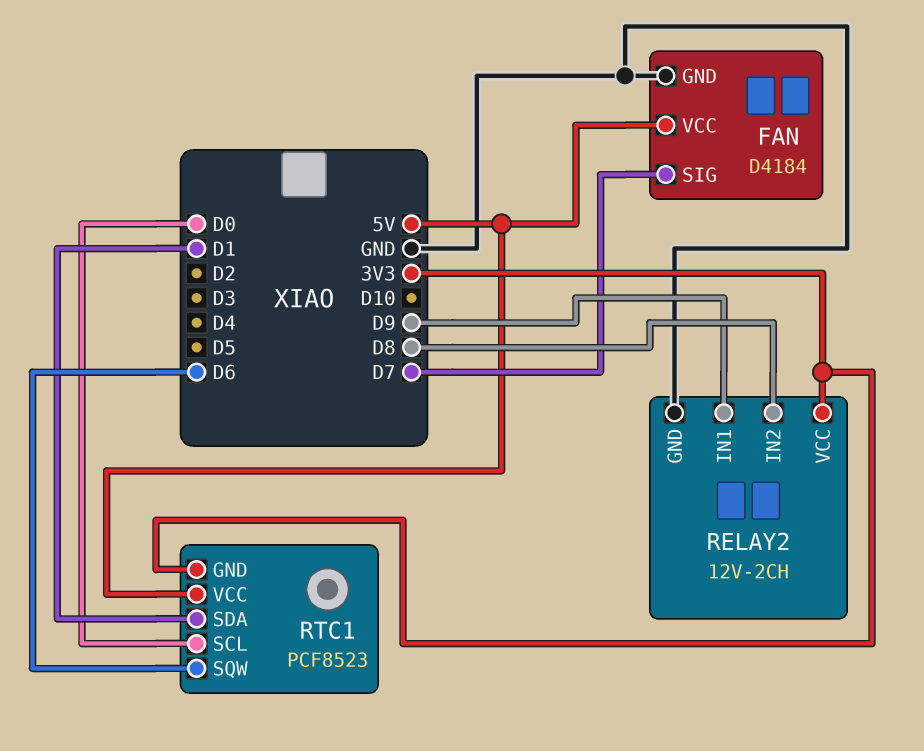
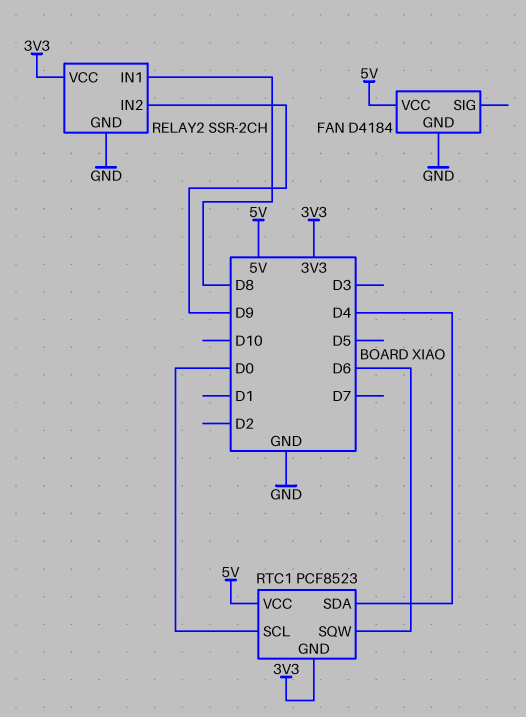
FAN pin SIG: D7 -> none
RELAY2: 12V-2CH -> SSR-2CH
RELAY2 pin IN1: D9 -> D8
RELAY2 pin IN2: D8 -> D9
RTC1 pin SDA: D1 -> D4

